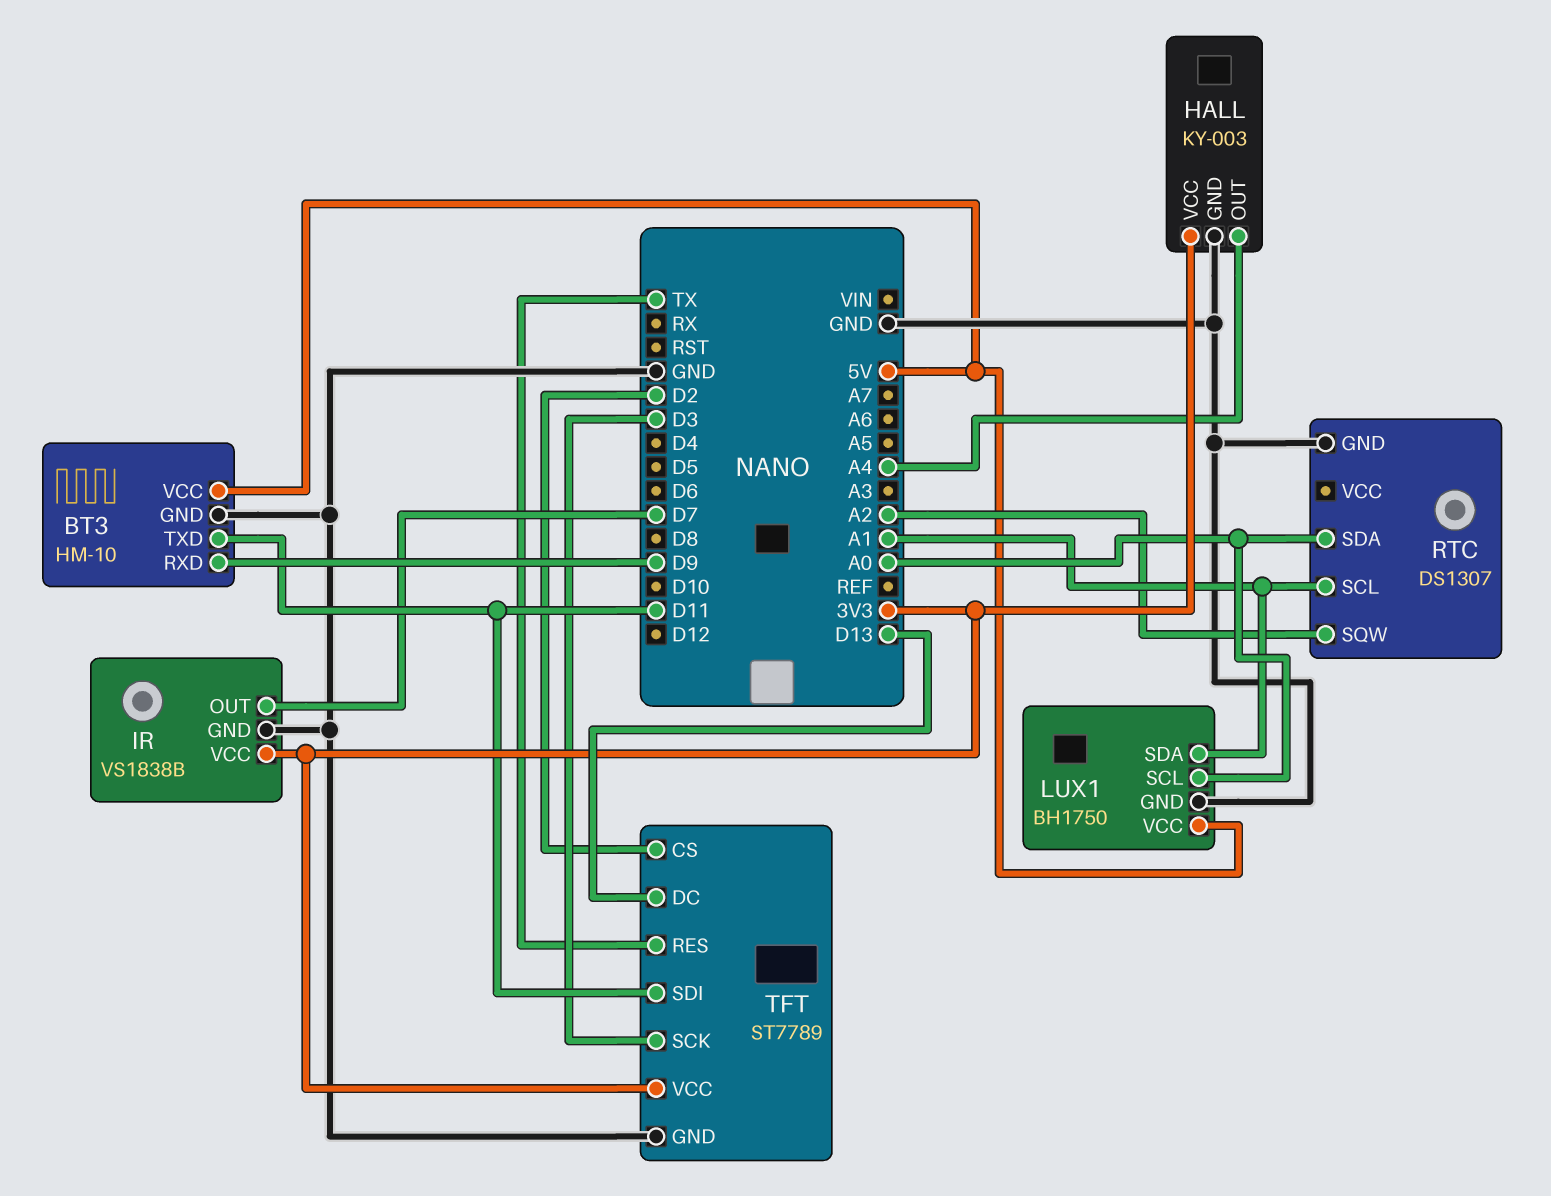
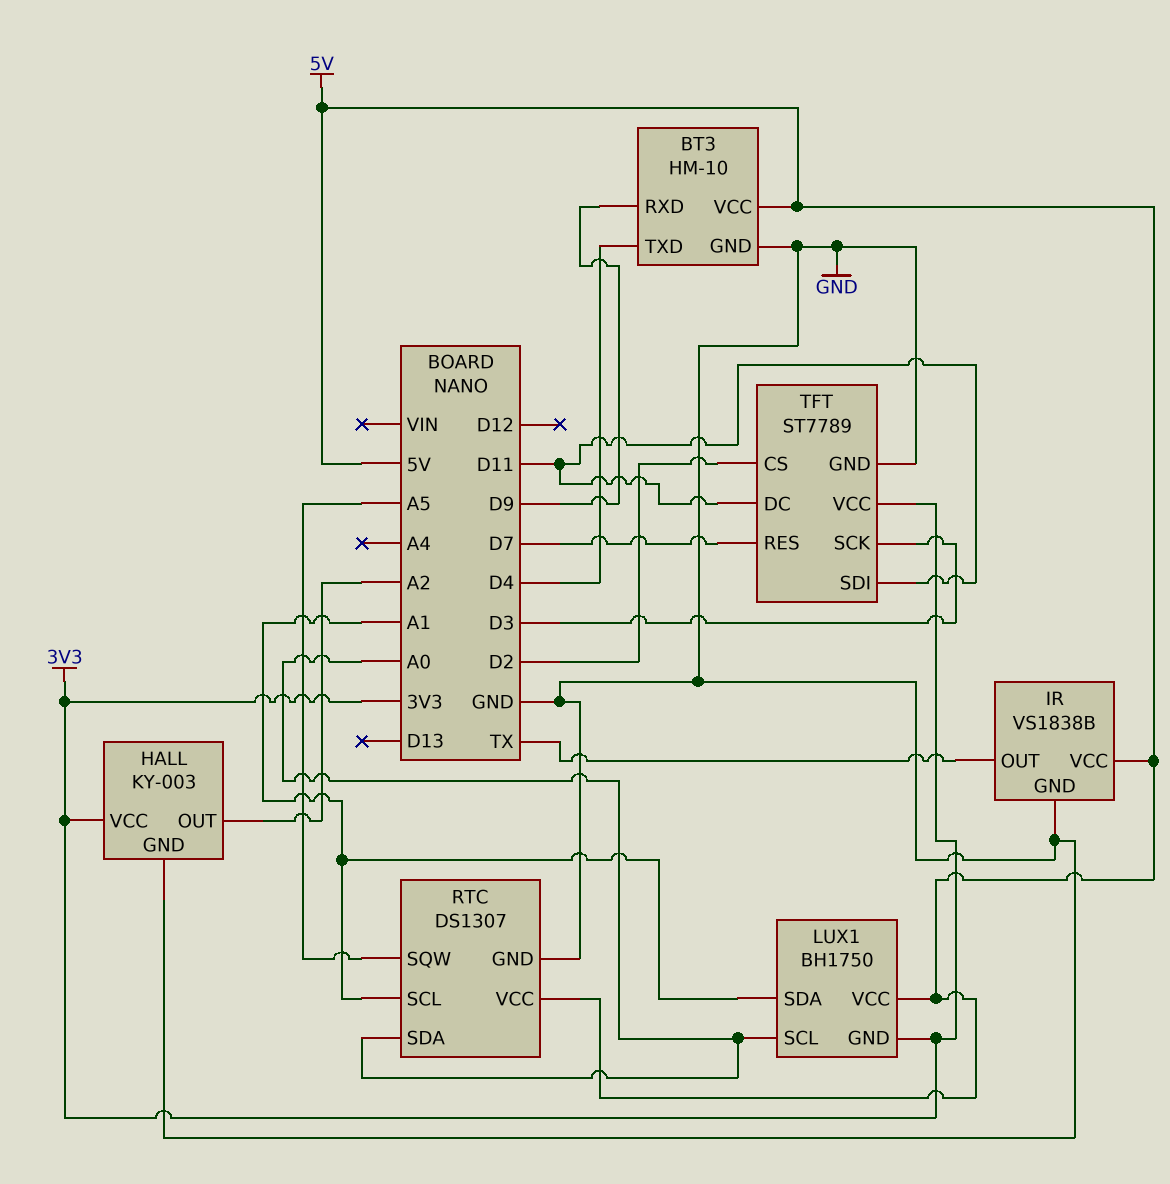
BT3 pin TXD: D11 -> D4
HALL pin OUT: A4 -> A2
IR pin OUT: D7 -> TX
IR pin VCC: 3V3 -> 5V
LUX1 pin GND: GND -> 3V3
RTC pin SQW: A2 -> A5
RTC pin VCC: none -> 5V
TFT pin DC: D13 -> D11
TFT pin RES: TX -> D7

